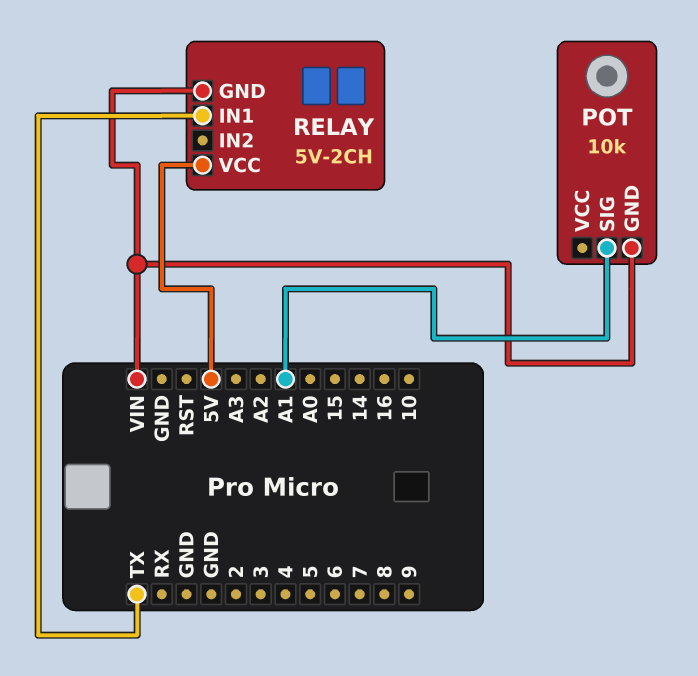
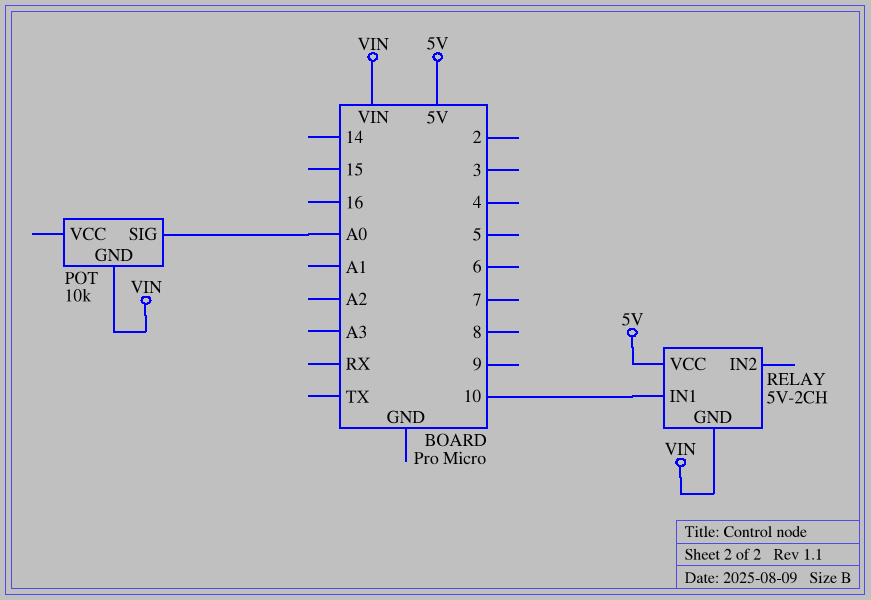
POT pin SIG: A1 -> A0
RELAY pin IN1: TX -> 10

